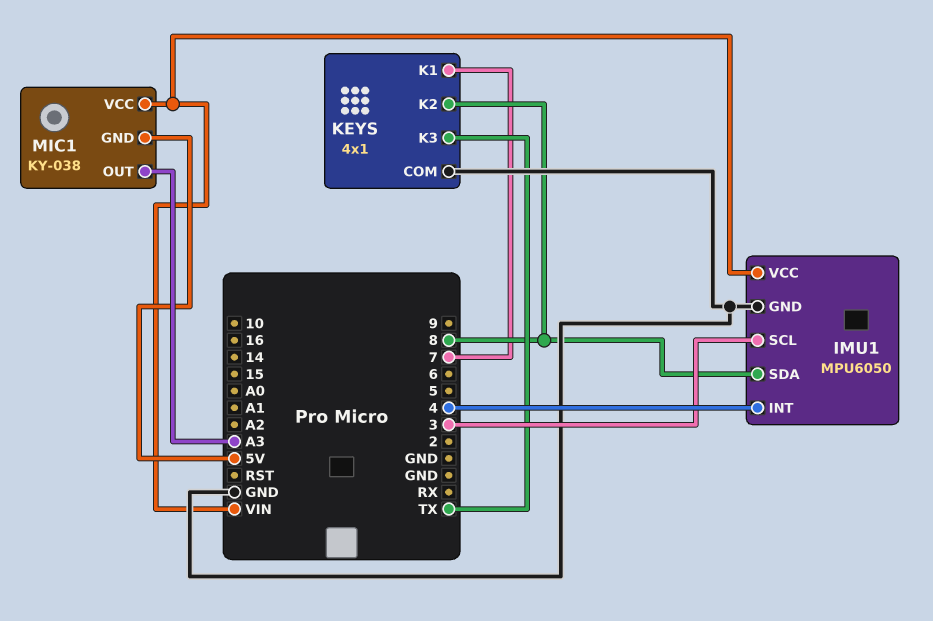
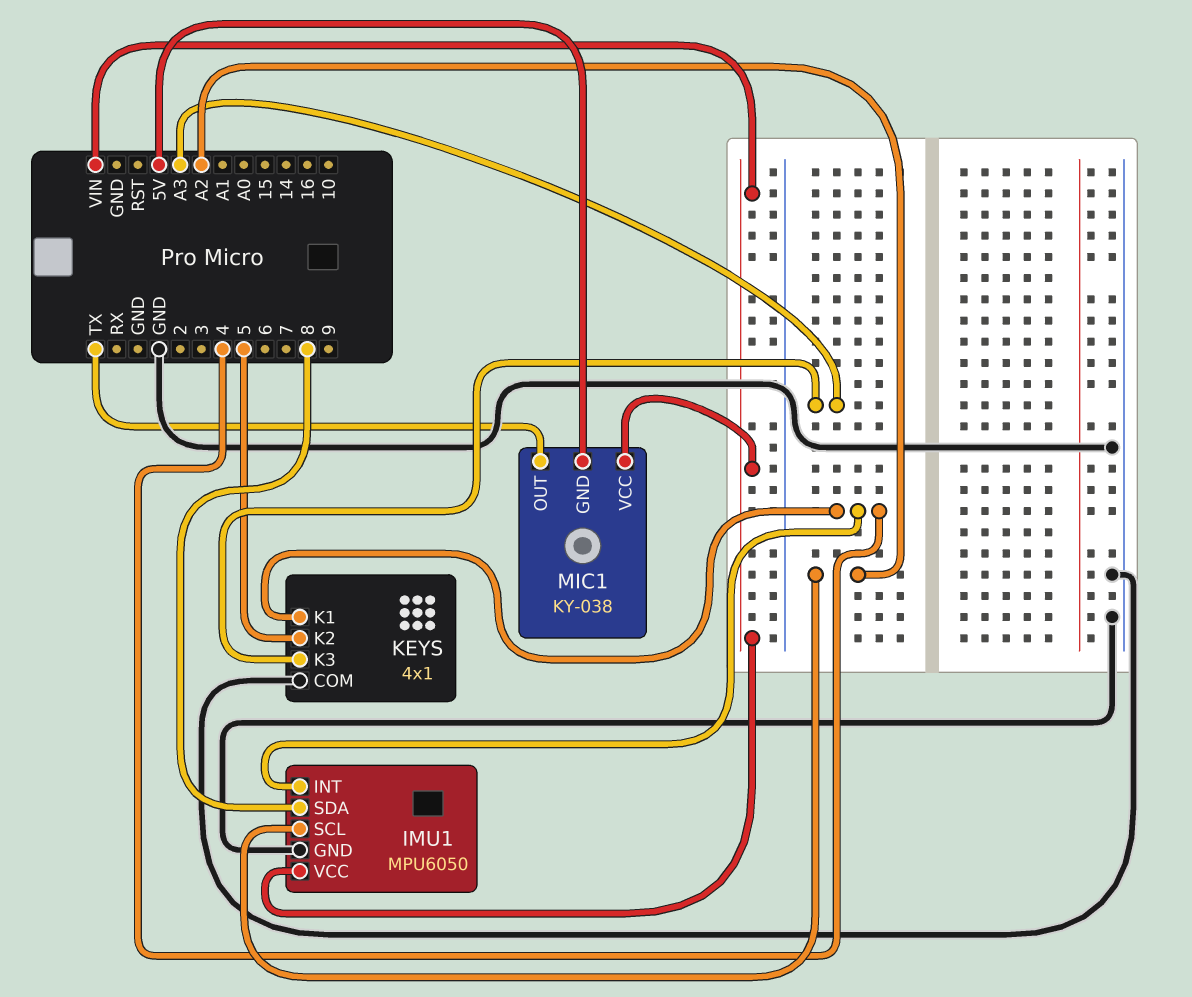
IMU1 pin SCL: 3 -> A2
KEYS pin K1: 7 -> 4
KEYS pin K2: 8 -> 5
KEYS pin K3: TX -> A3
MIC1 pin OUT: A3 -> TX

